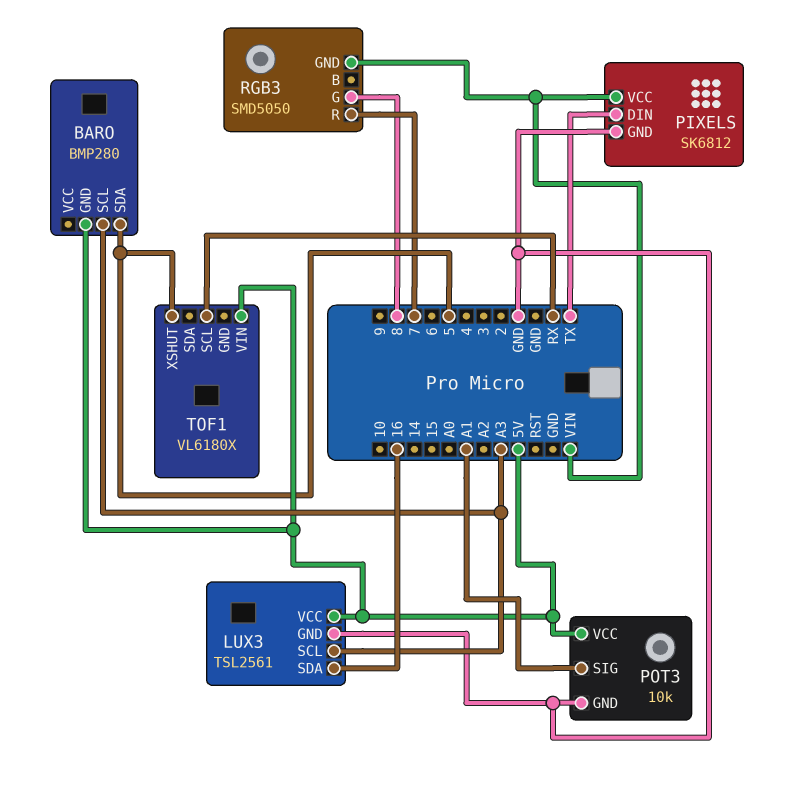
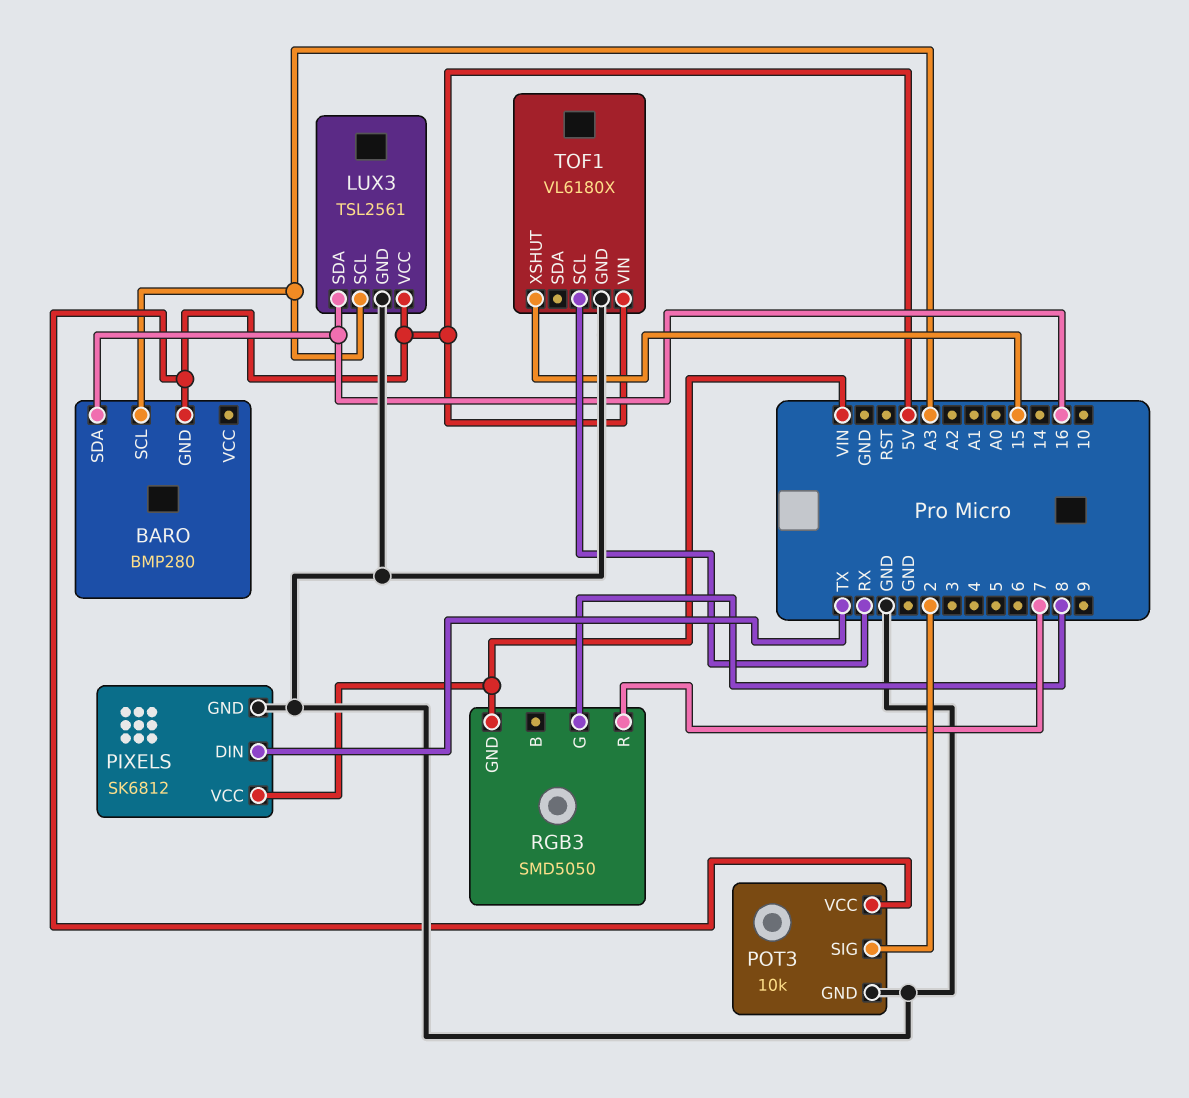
BARO pin SDA: 5 -> 16
POT3 pin SIG: A1 -> 2
TOF1 pin GND: none -> GND
TOF1 pin XSHUT: 5 -> 15

